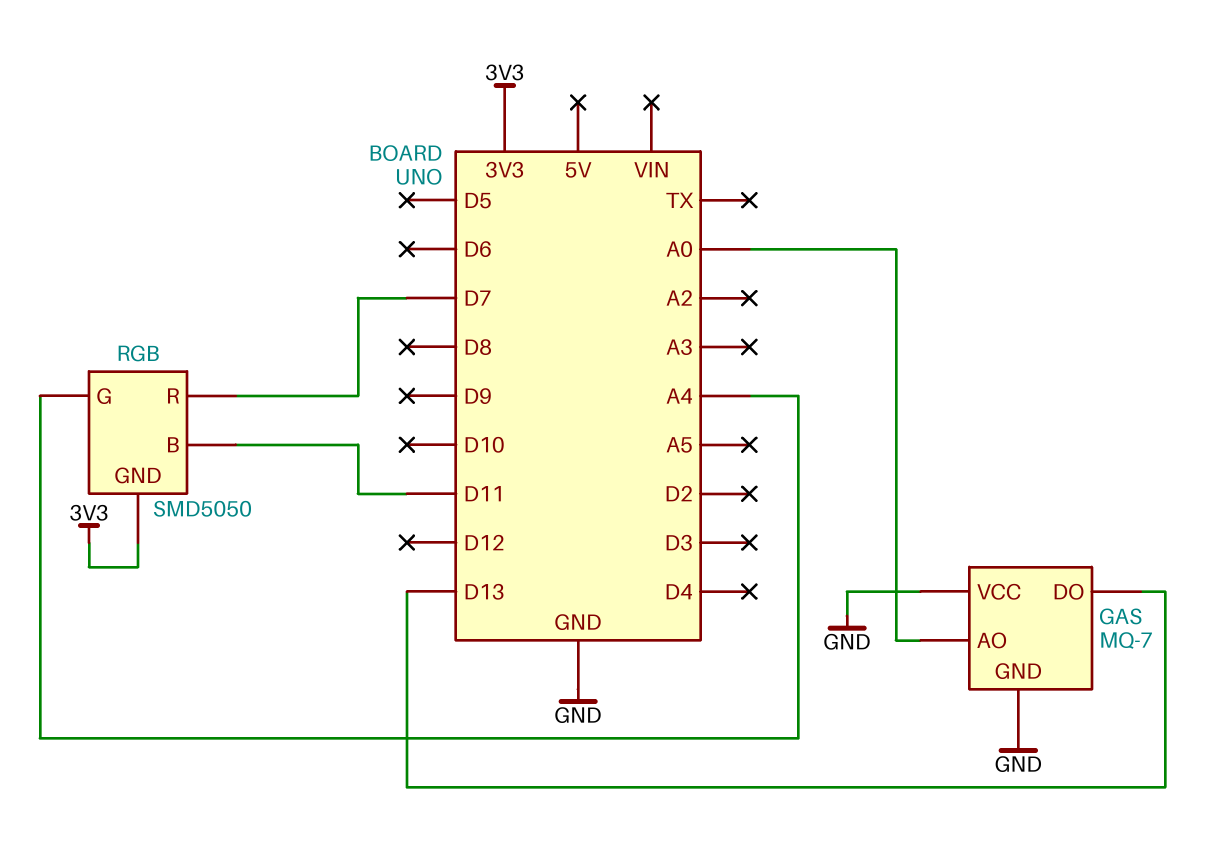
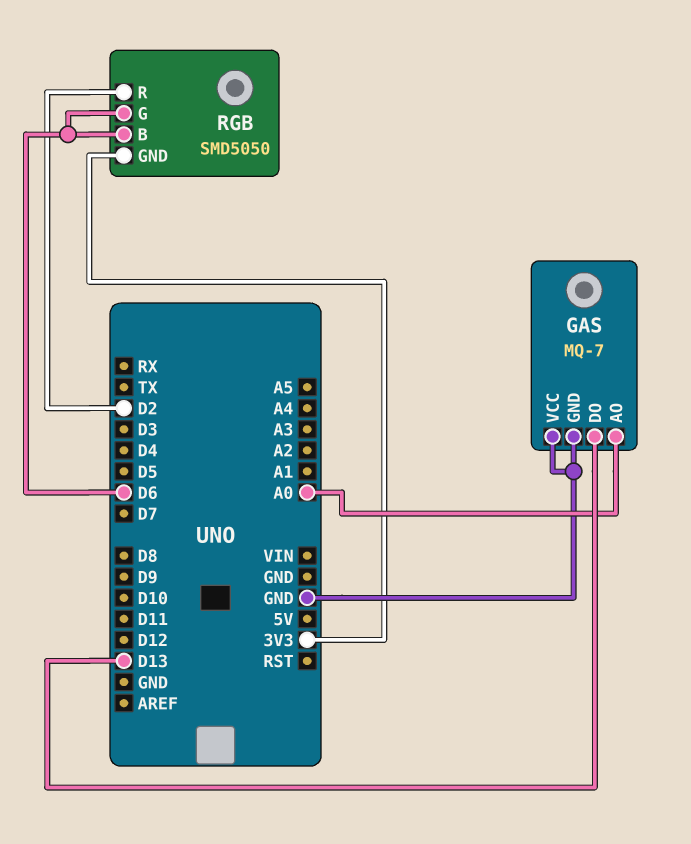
RGB pin B: D11 -> D6
RGB pin G: A4 -> D6
RGB pin R: D7 -> D2

